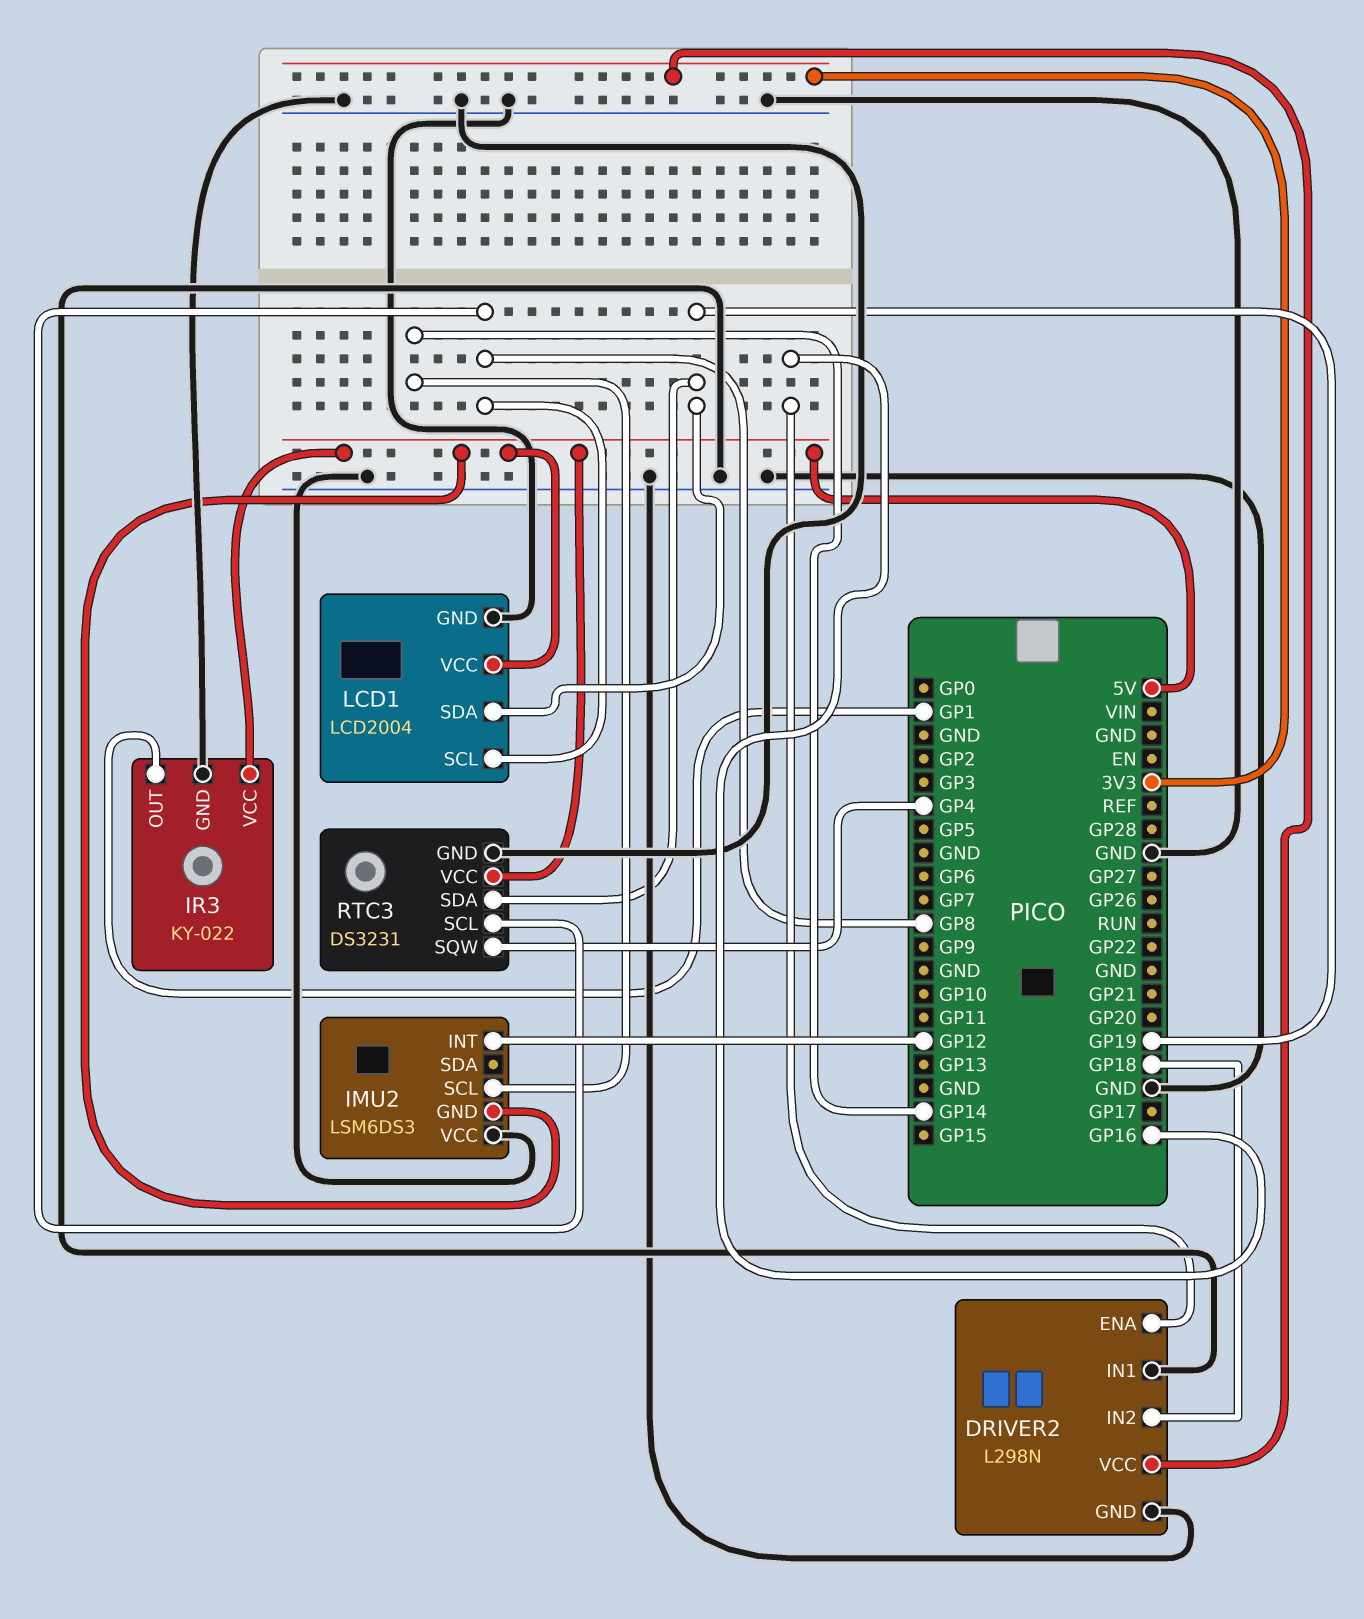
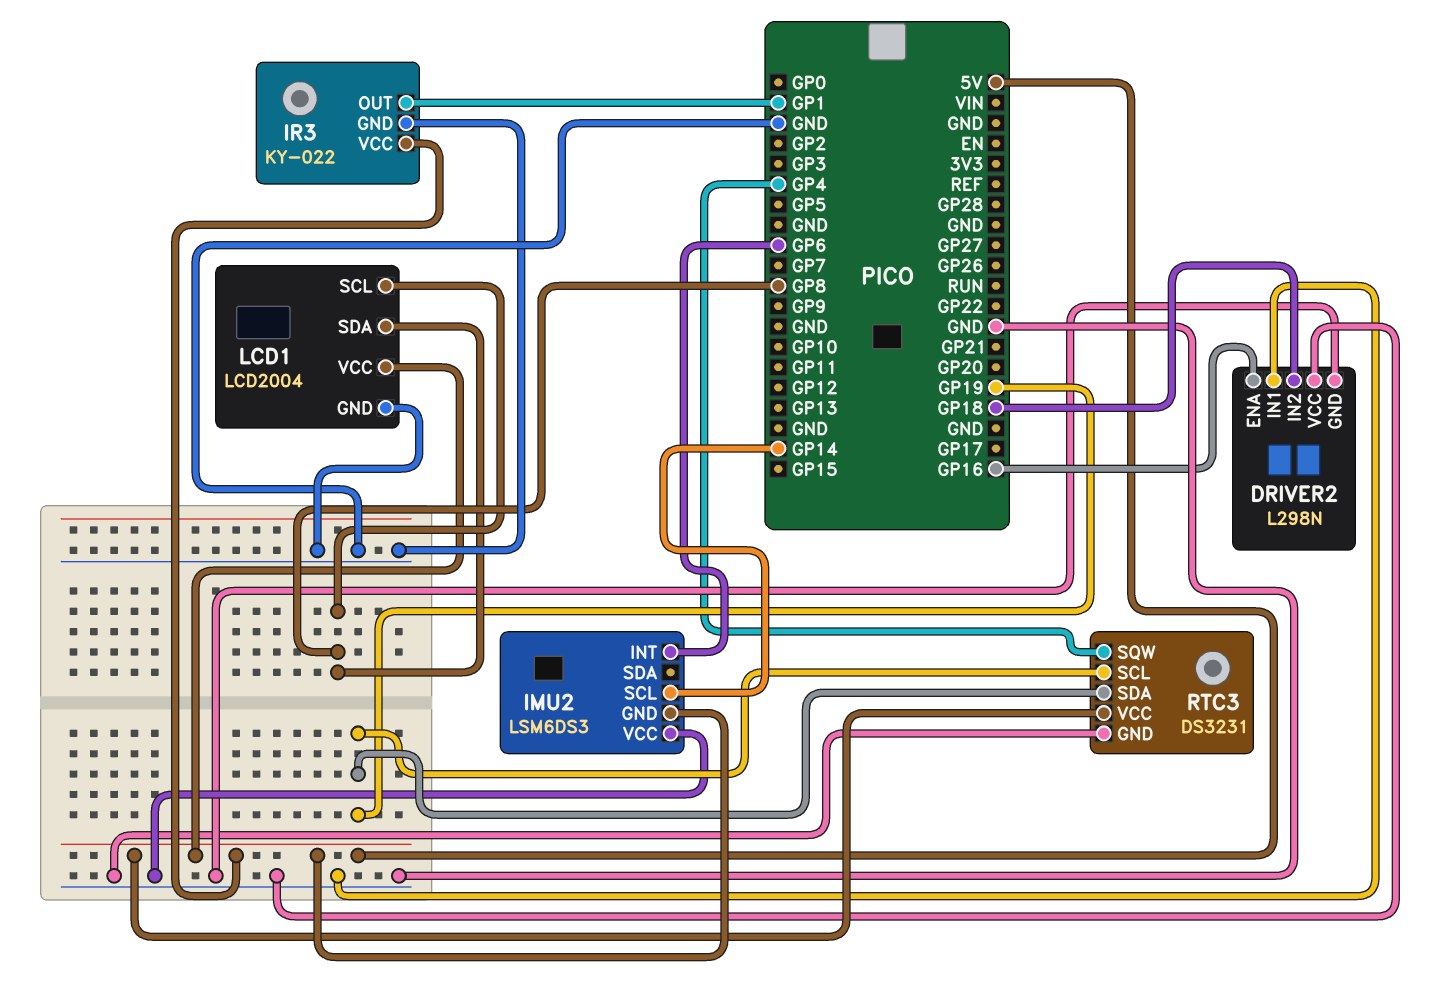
DRIVER2 pin VCC: 3V3 -> GND
IMU2 pin INT: GP12 -> GP6
LCD1 pin SDA: GP19 -> GP8
RTC3 pin SCL: GP8 -> GP19

